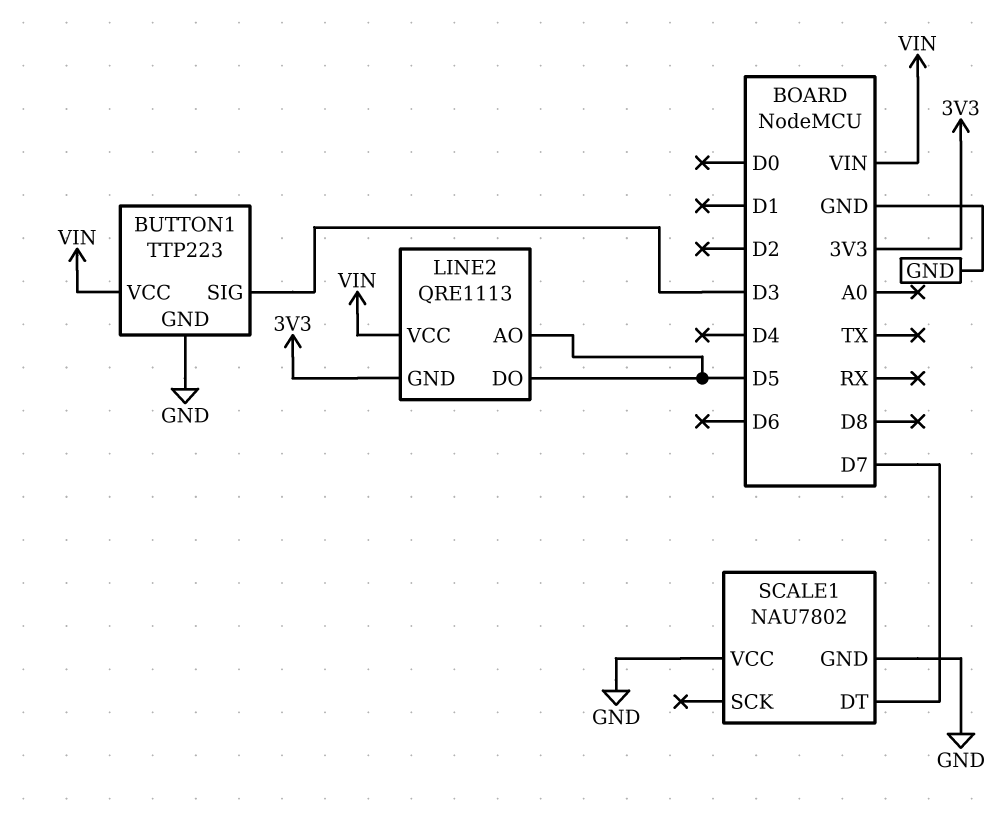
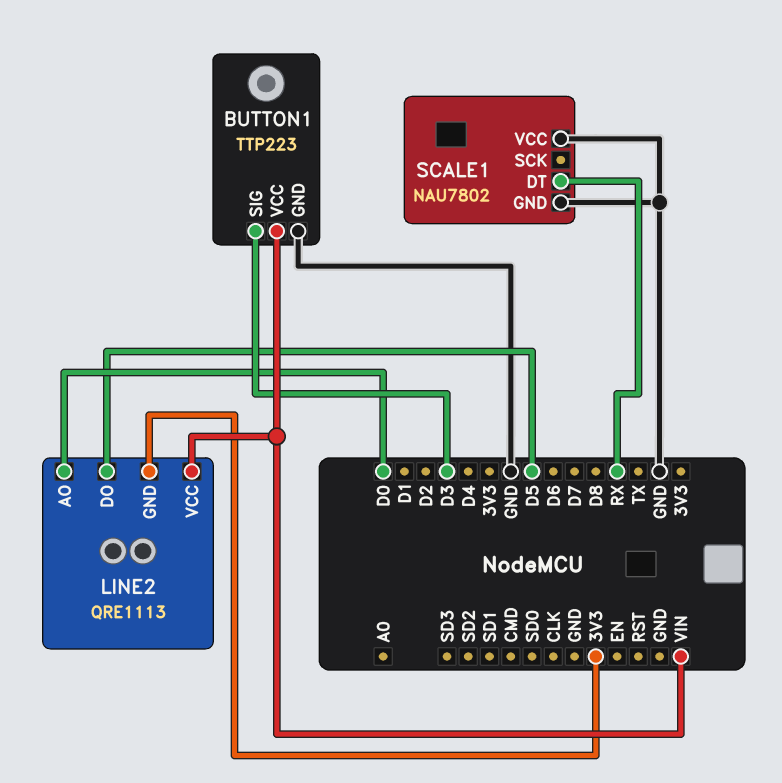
LINE2 pin AO: D5 -> D0
SCALE1 pin DT: D7 -> RX

